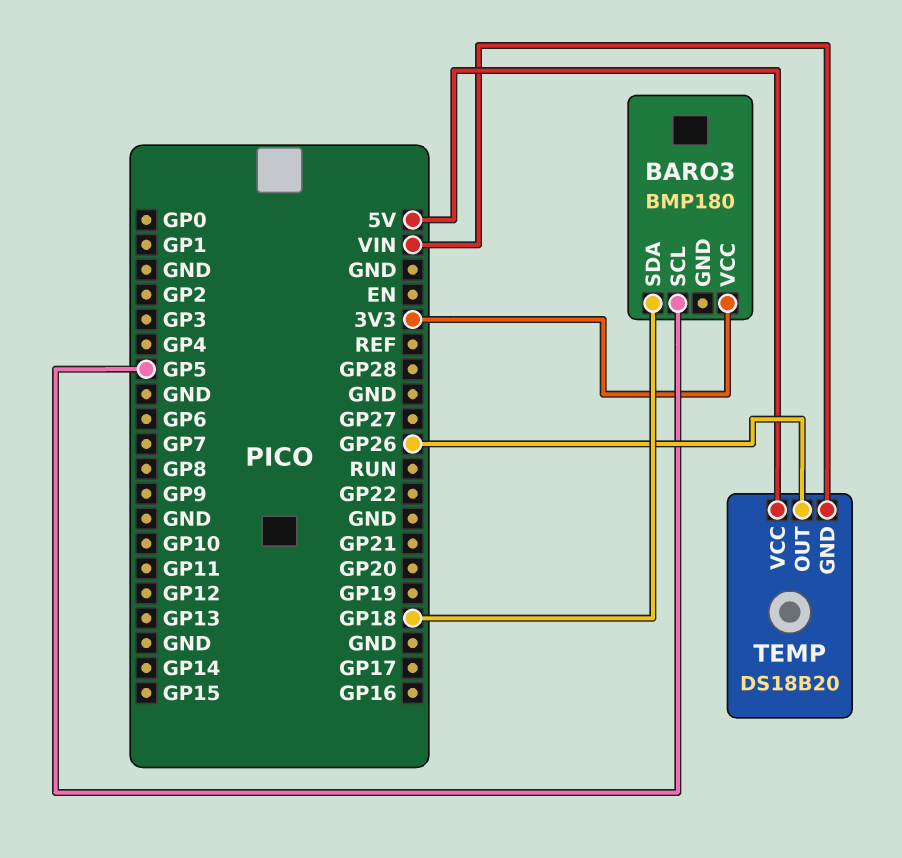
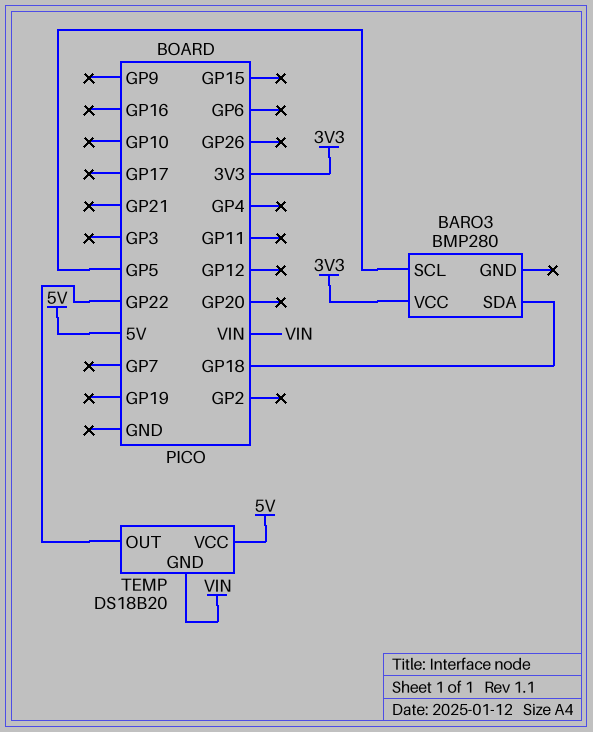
BARO3: BMP180 -> BMP280
TEMP pin OUT: GP26 -> GP22

